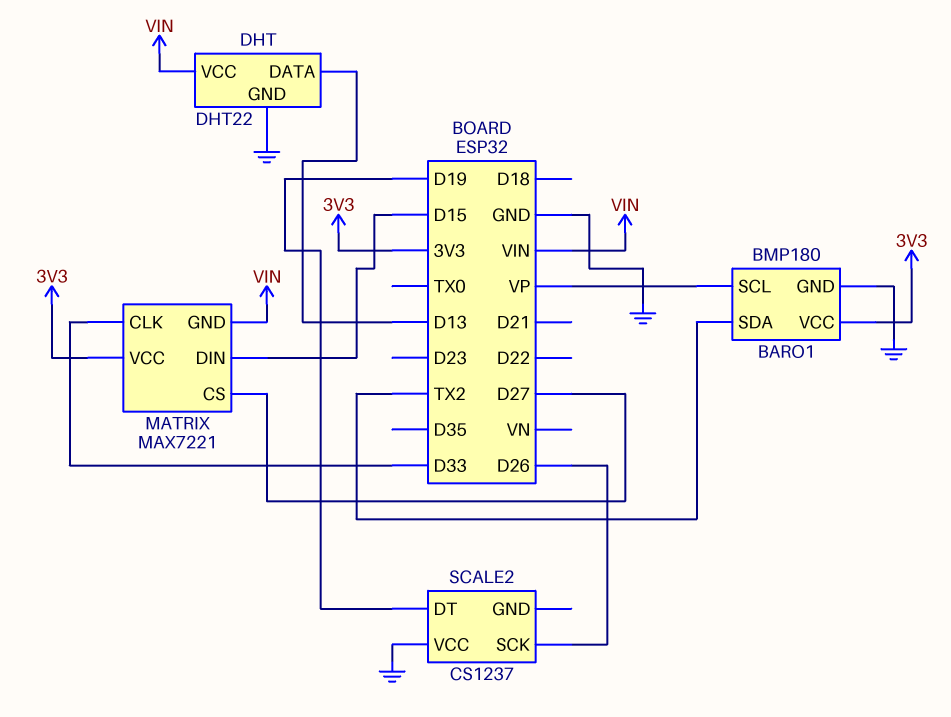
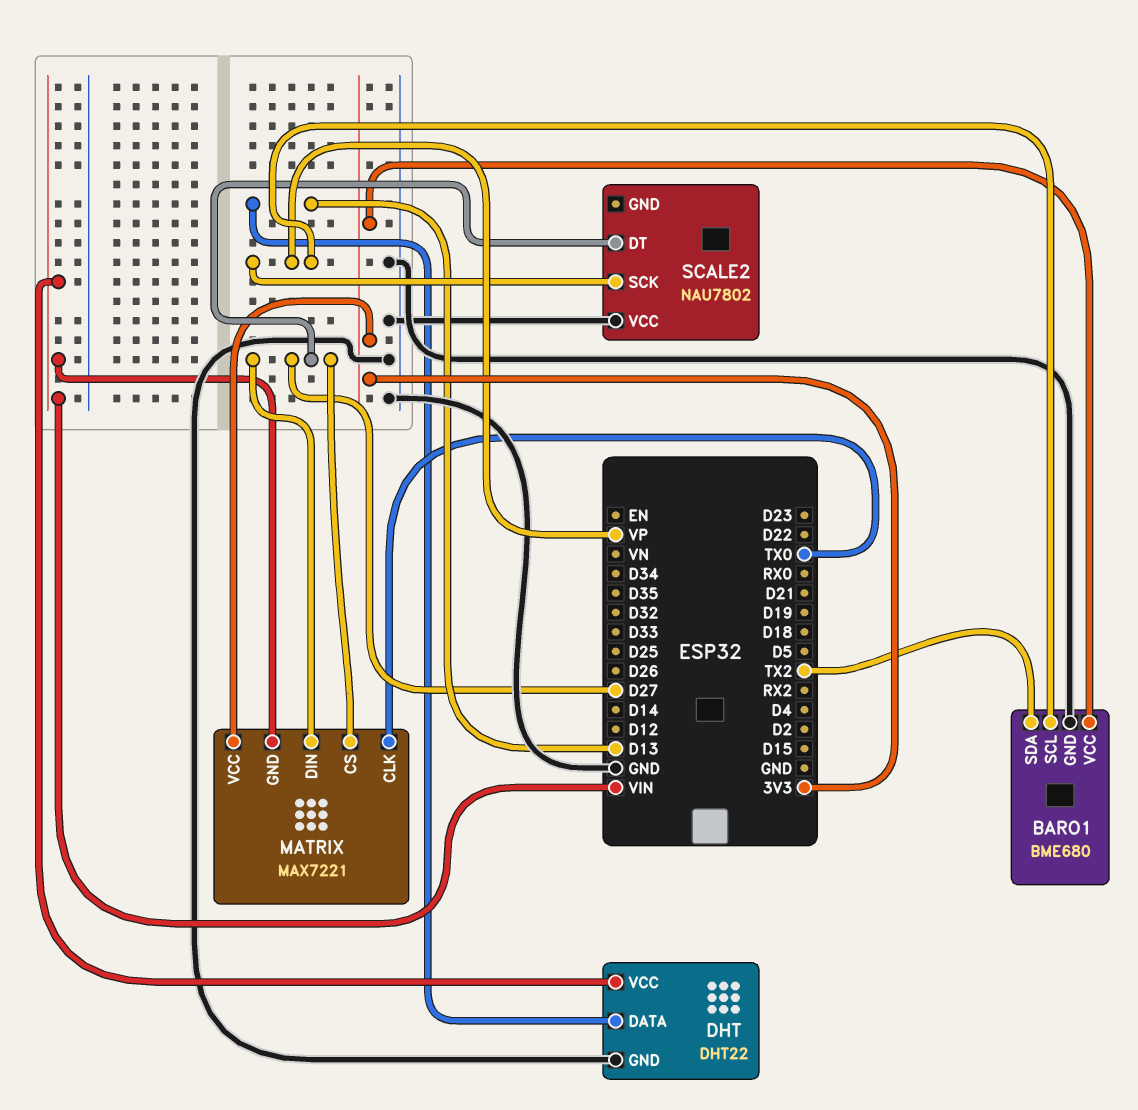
BARO1: BMP180 -> BME680
MATRIX pin CLK: D33 -> TX0
MATRIX pin DIN: D15 -> D27
SCALE2: CS1237 -> NAU7802
SCALE2 pin DT: D19 -> D27
SCALE2 pin SCK: D26 -> VP

